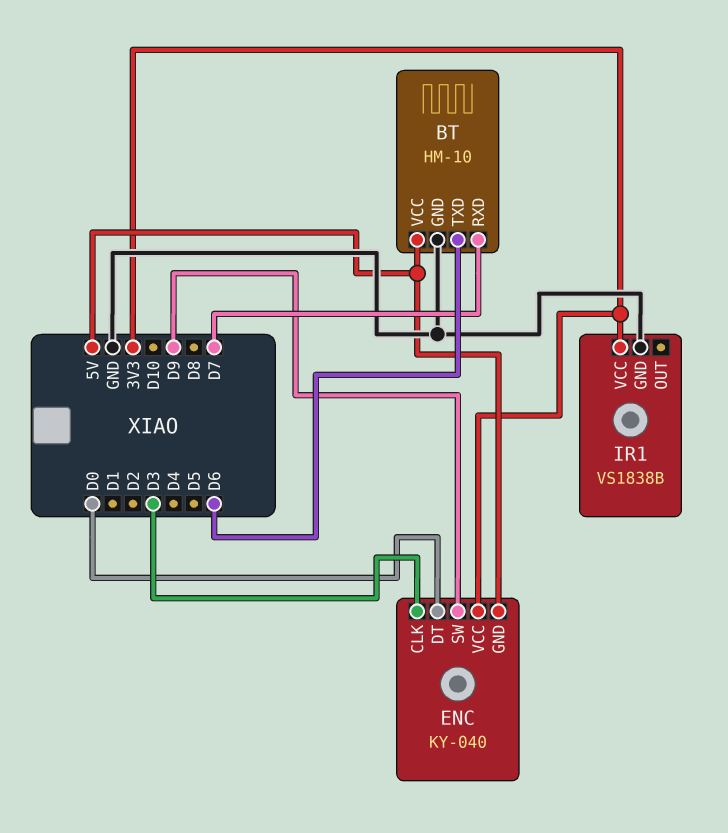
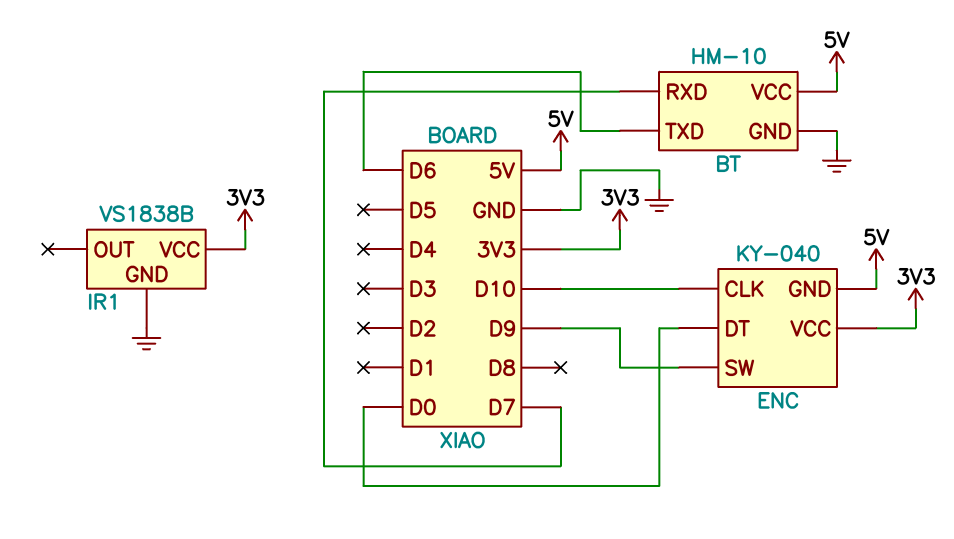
ENC pin CLK: D3 -> D10

